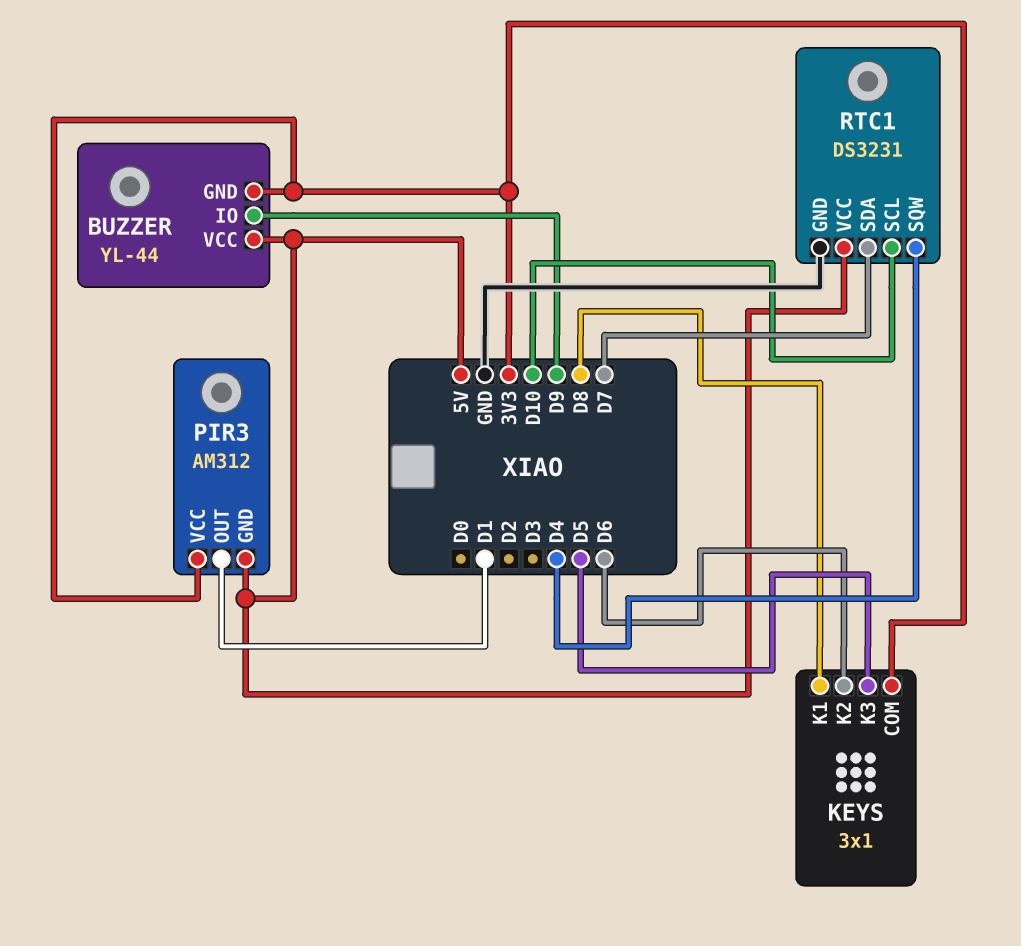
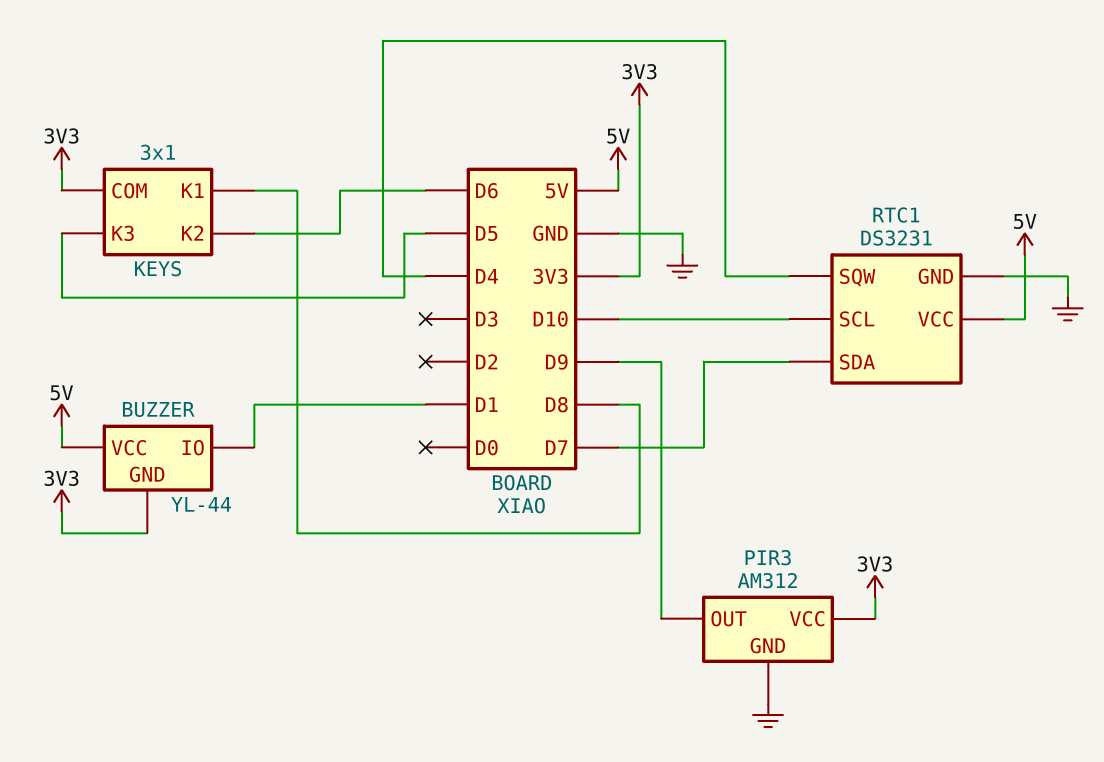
BUZZER pin IO: D9 -> D1
PIR3 pin GND: 5V -> GND
PIR3 pin OUT: D1 -> D9

